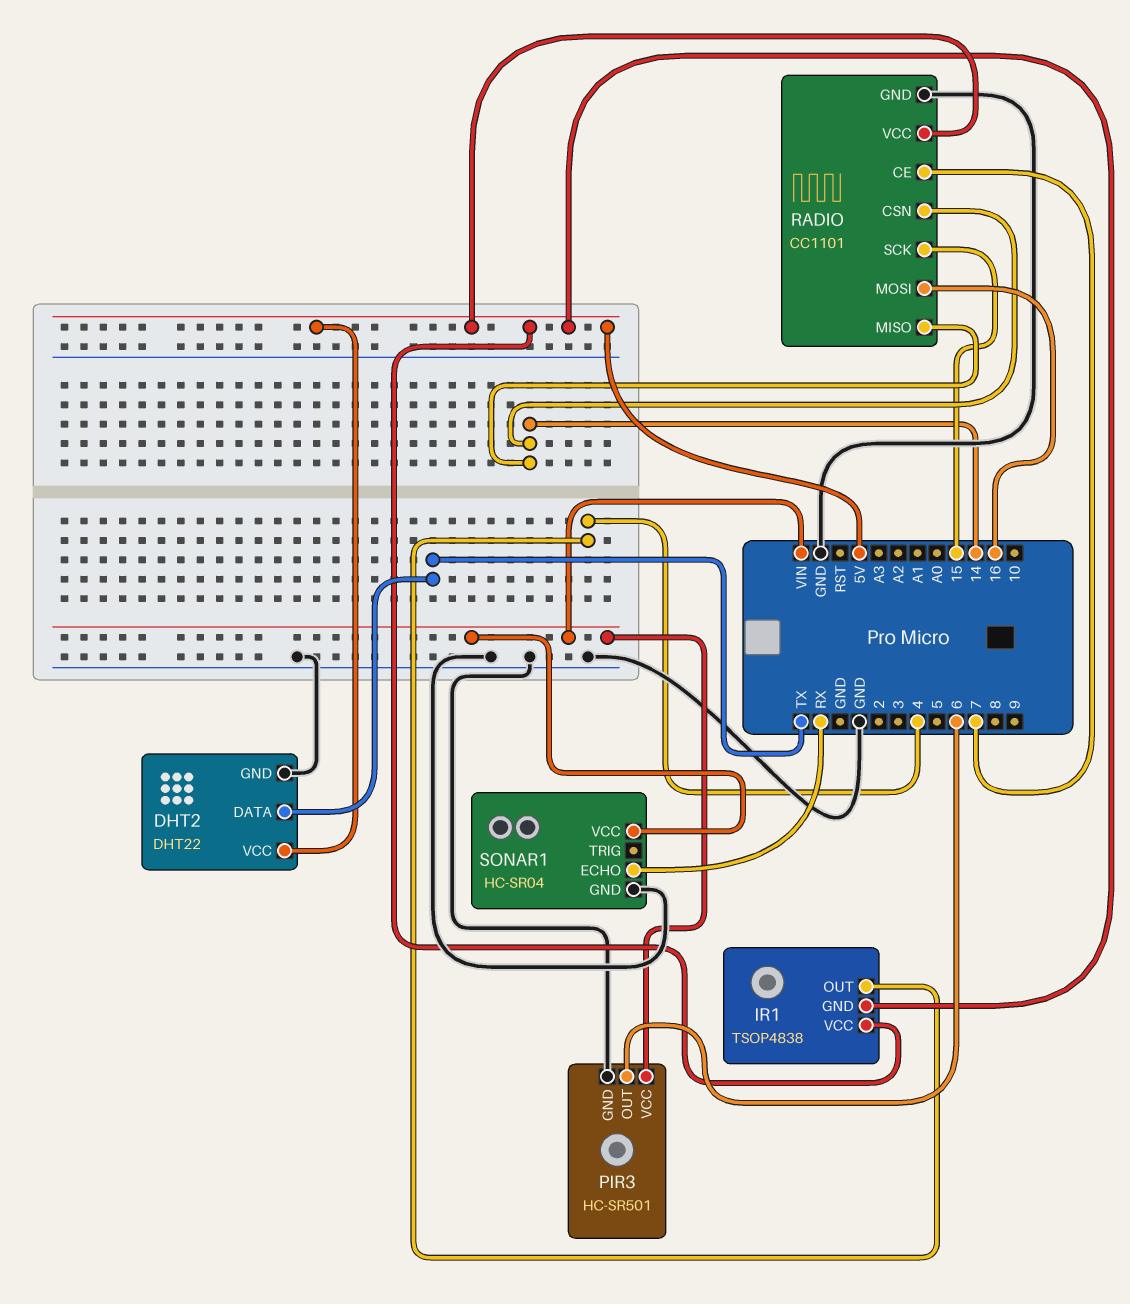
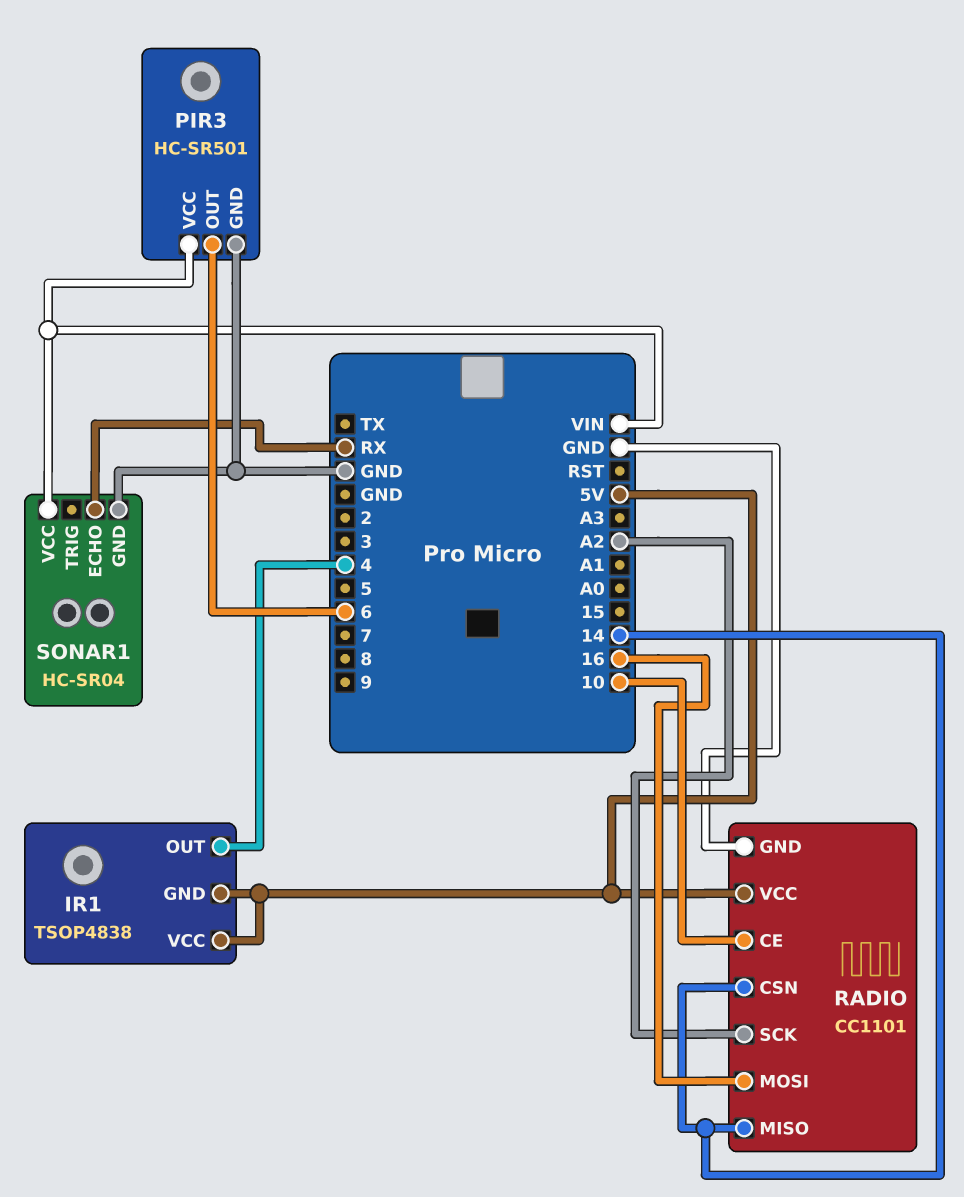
DHT2: DHT22 -> none
DHT2 pin DATA: TX -> none
DHT2 pin GND: GND -> none
DHT2 pin VCC: 5V -> none
RADIO pin CE: 7 -> 10
RADIO pin SCK: 15 -> A2

